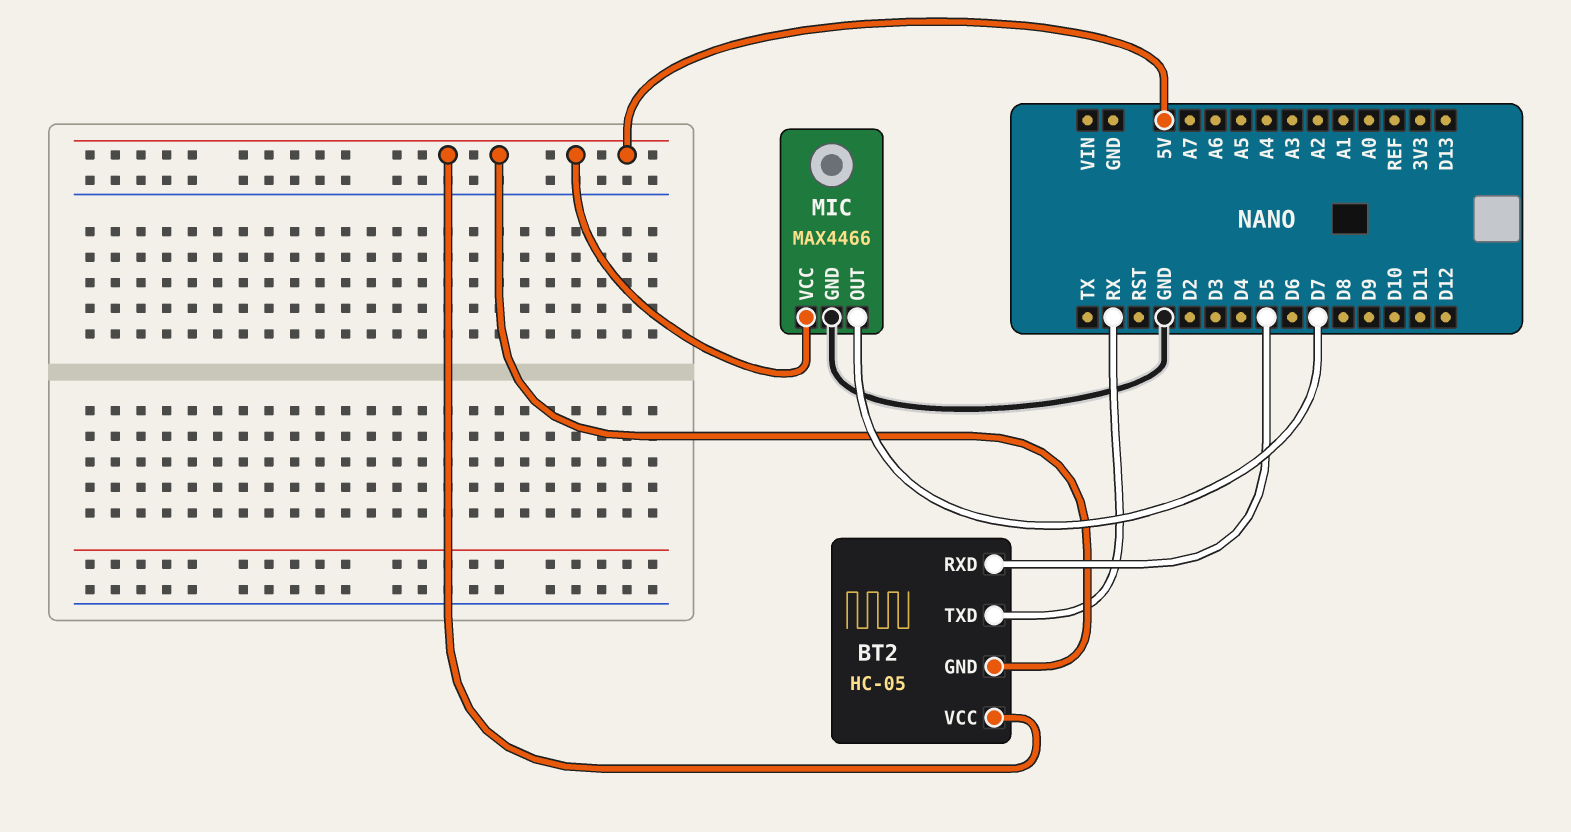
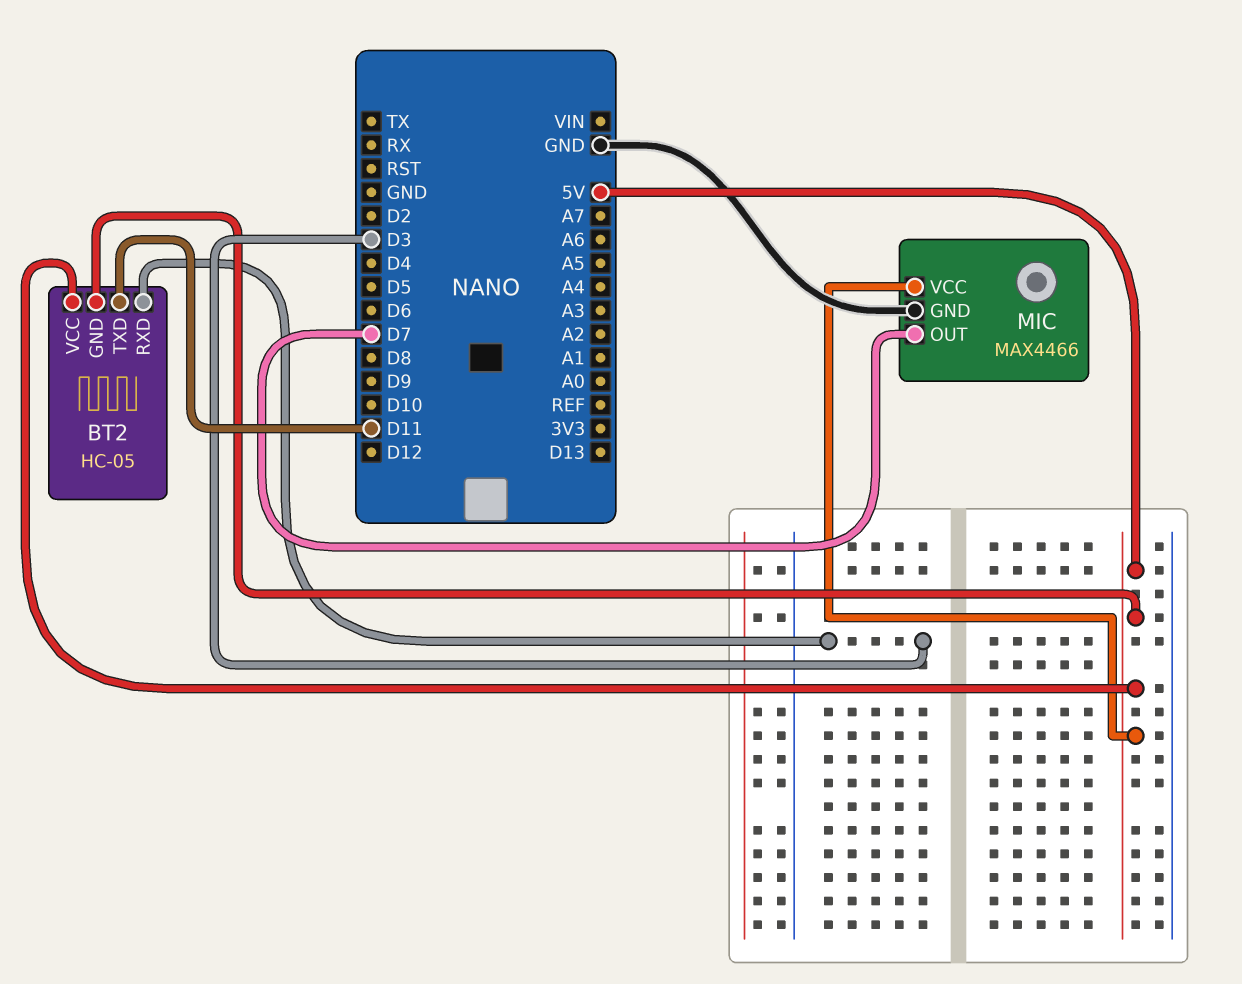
BT2 pin RXD: D5 -> D3
BT2 pin TXD: RX -> D11

